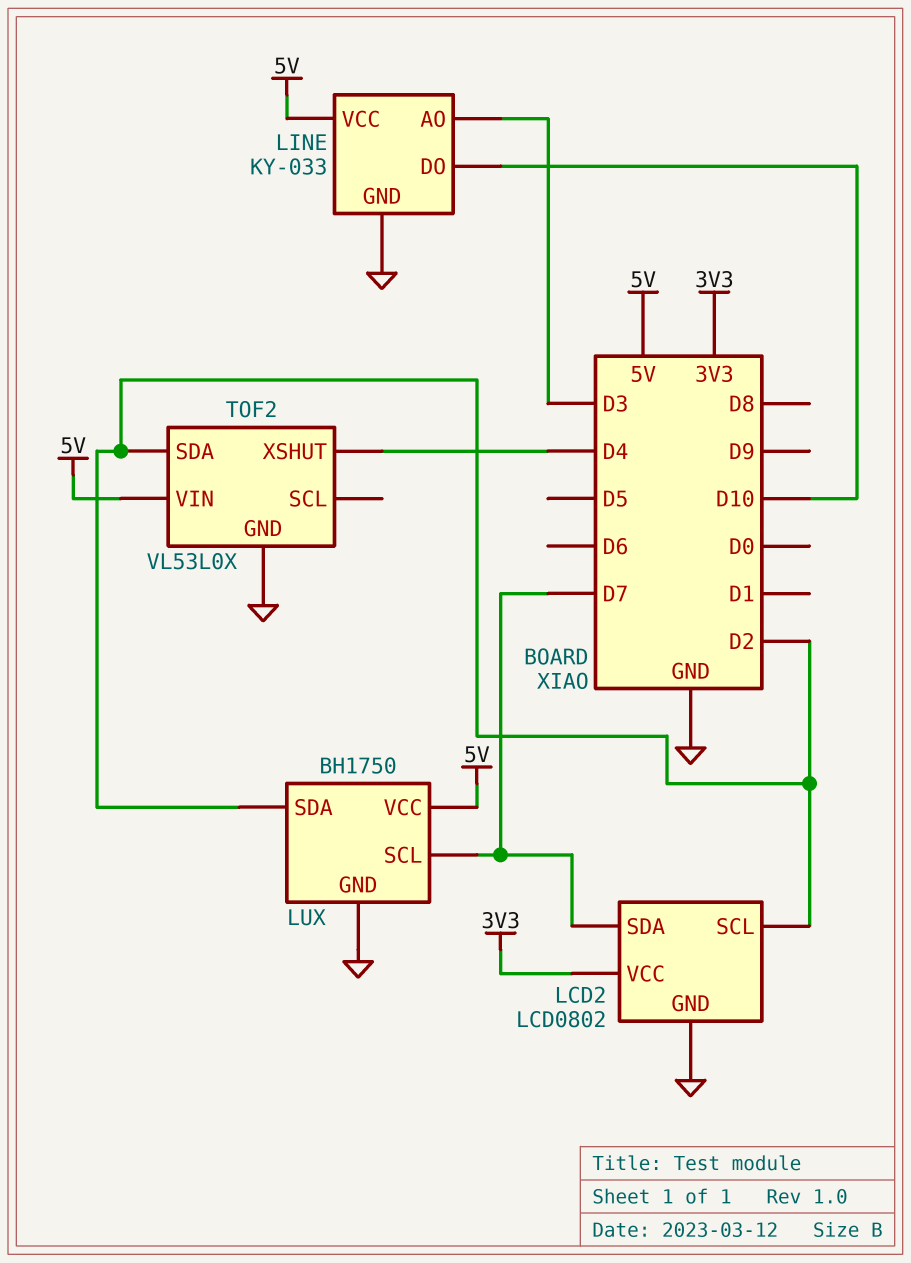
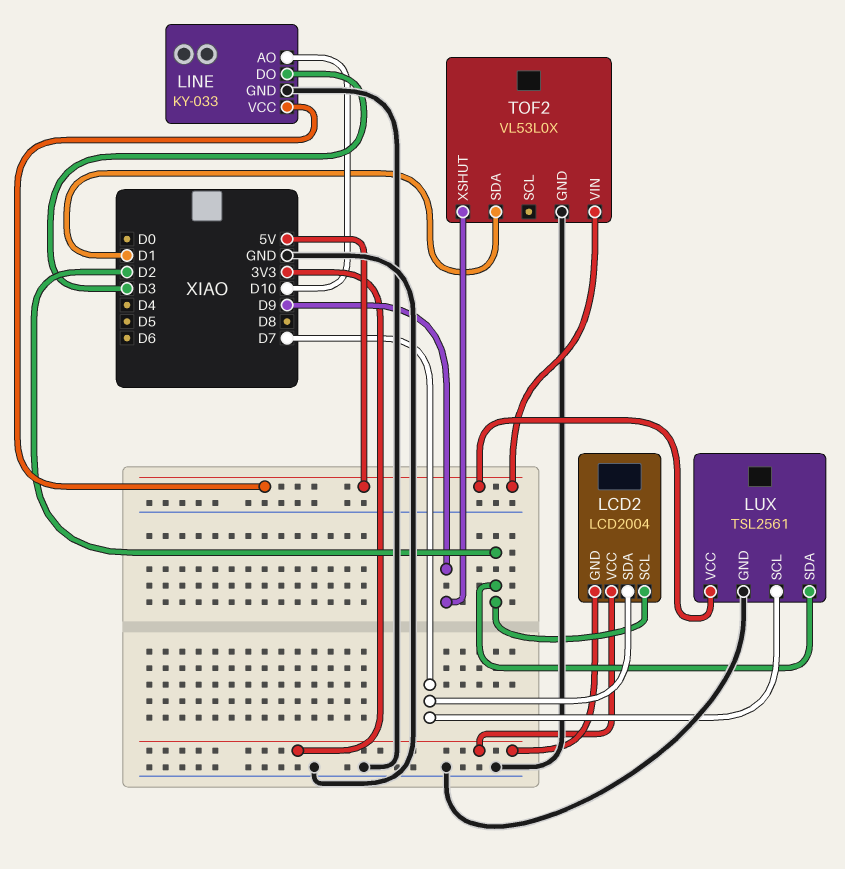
LCD2: LCD0802 -> LCD2004
LCD2 pin GND: GND -> 3V3
LINE pin AO: D3 -> D10
LINE pin DO: D10 -> D3
LUX: BH1750 -> TSL2561
TOF2 pin SDA: D2 -> D1
TOF2 pin XSHUT: D4 -> D9

